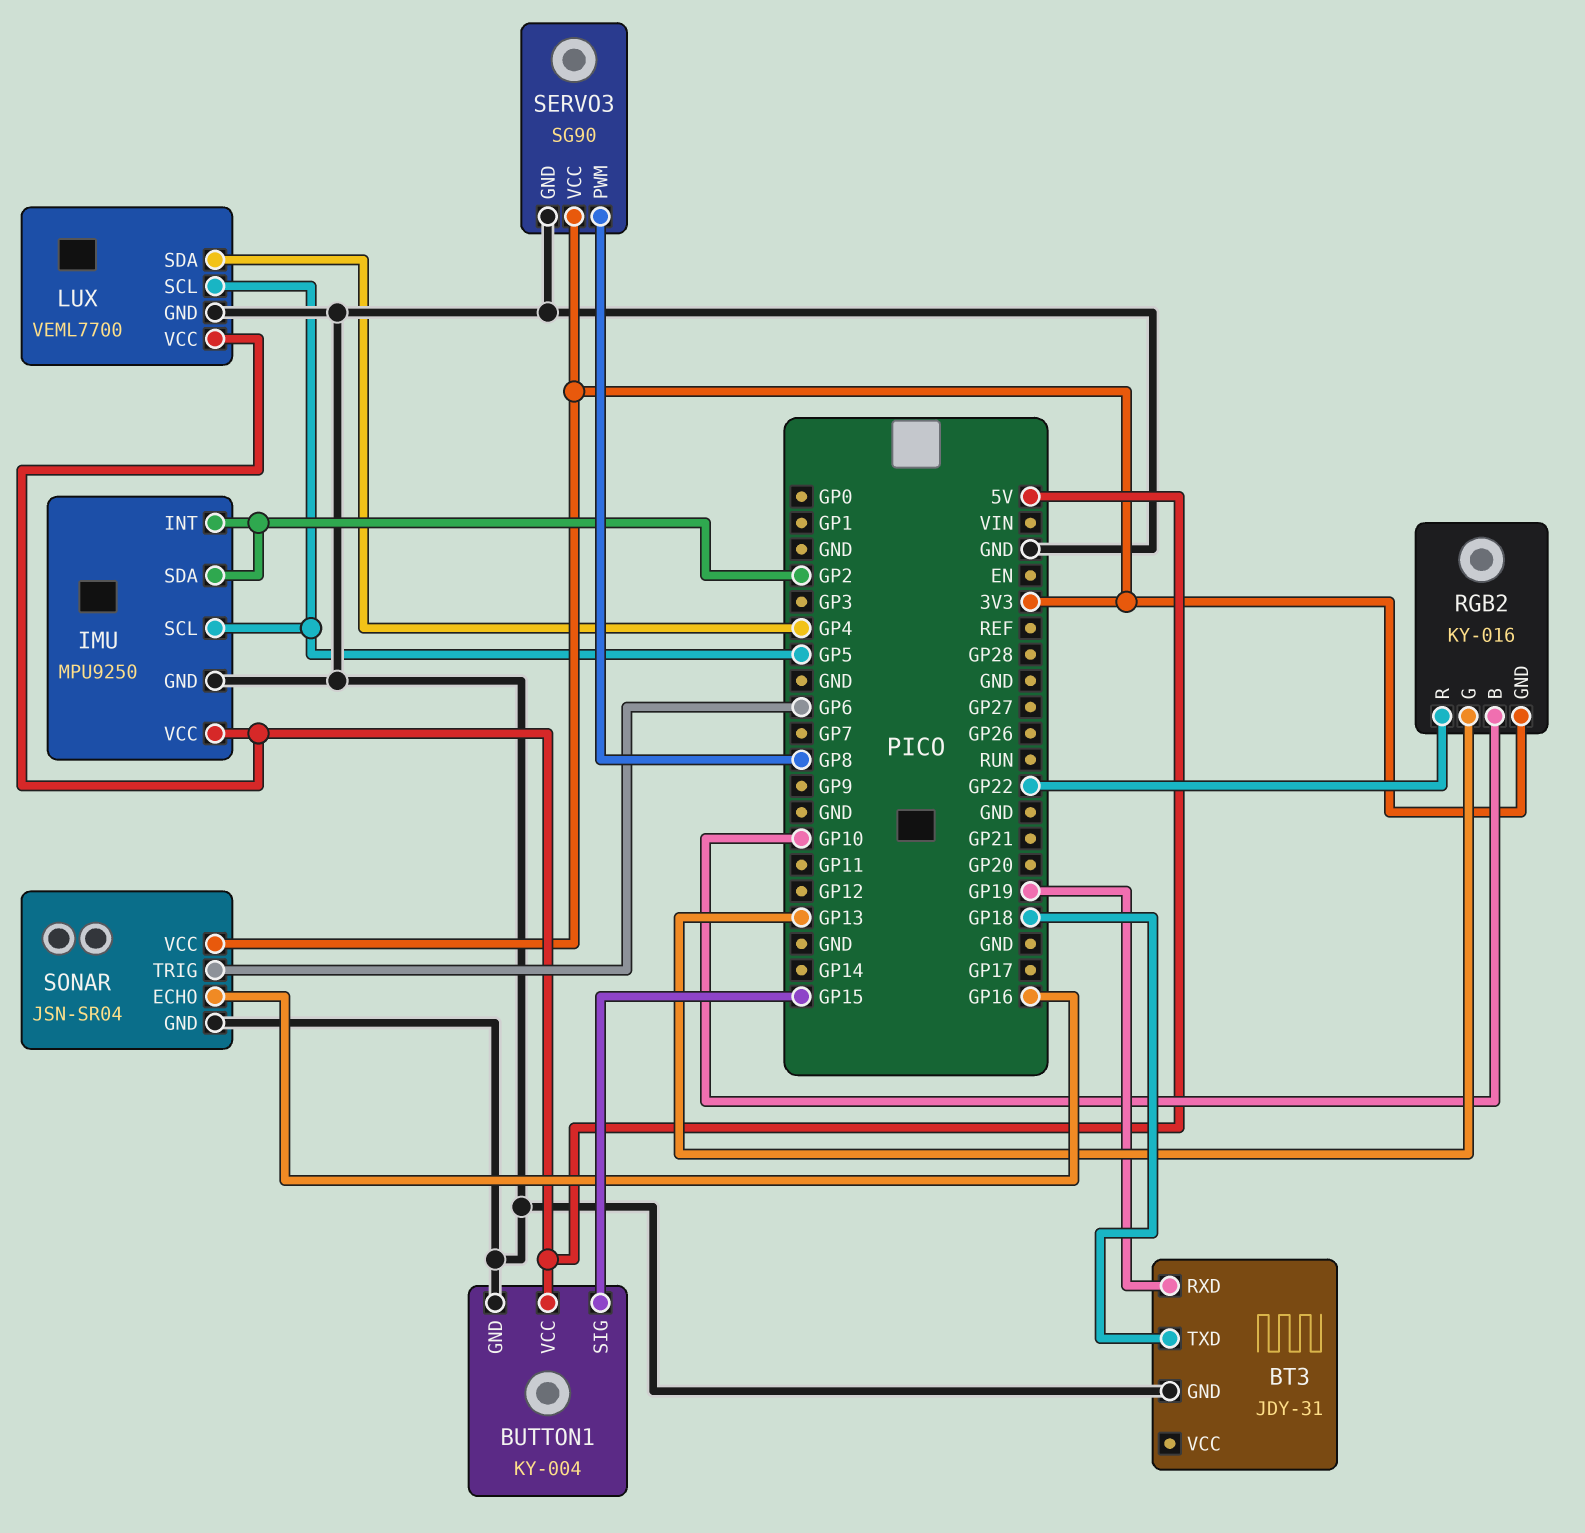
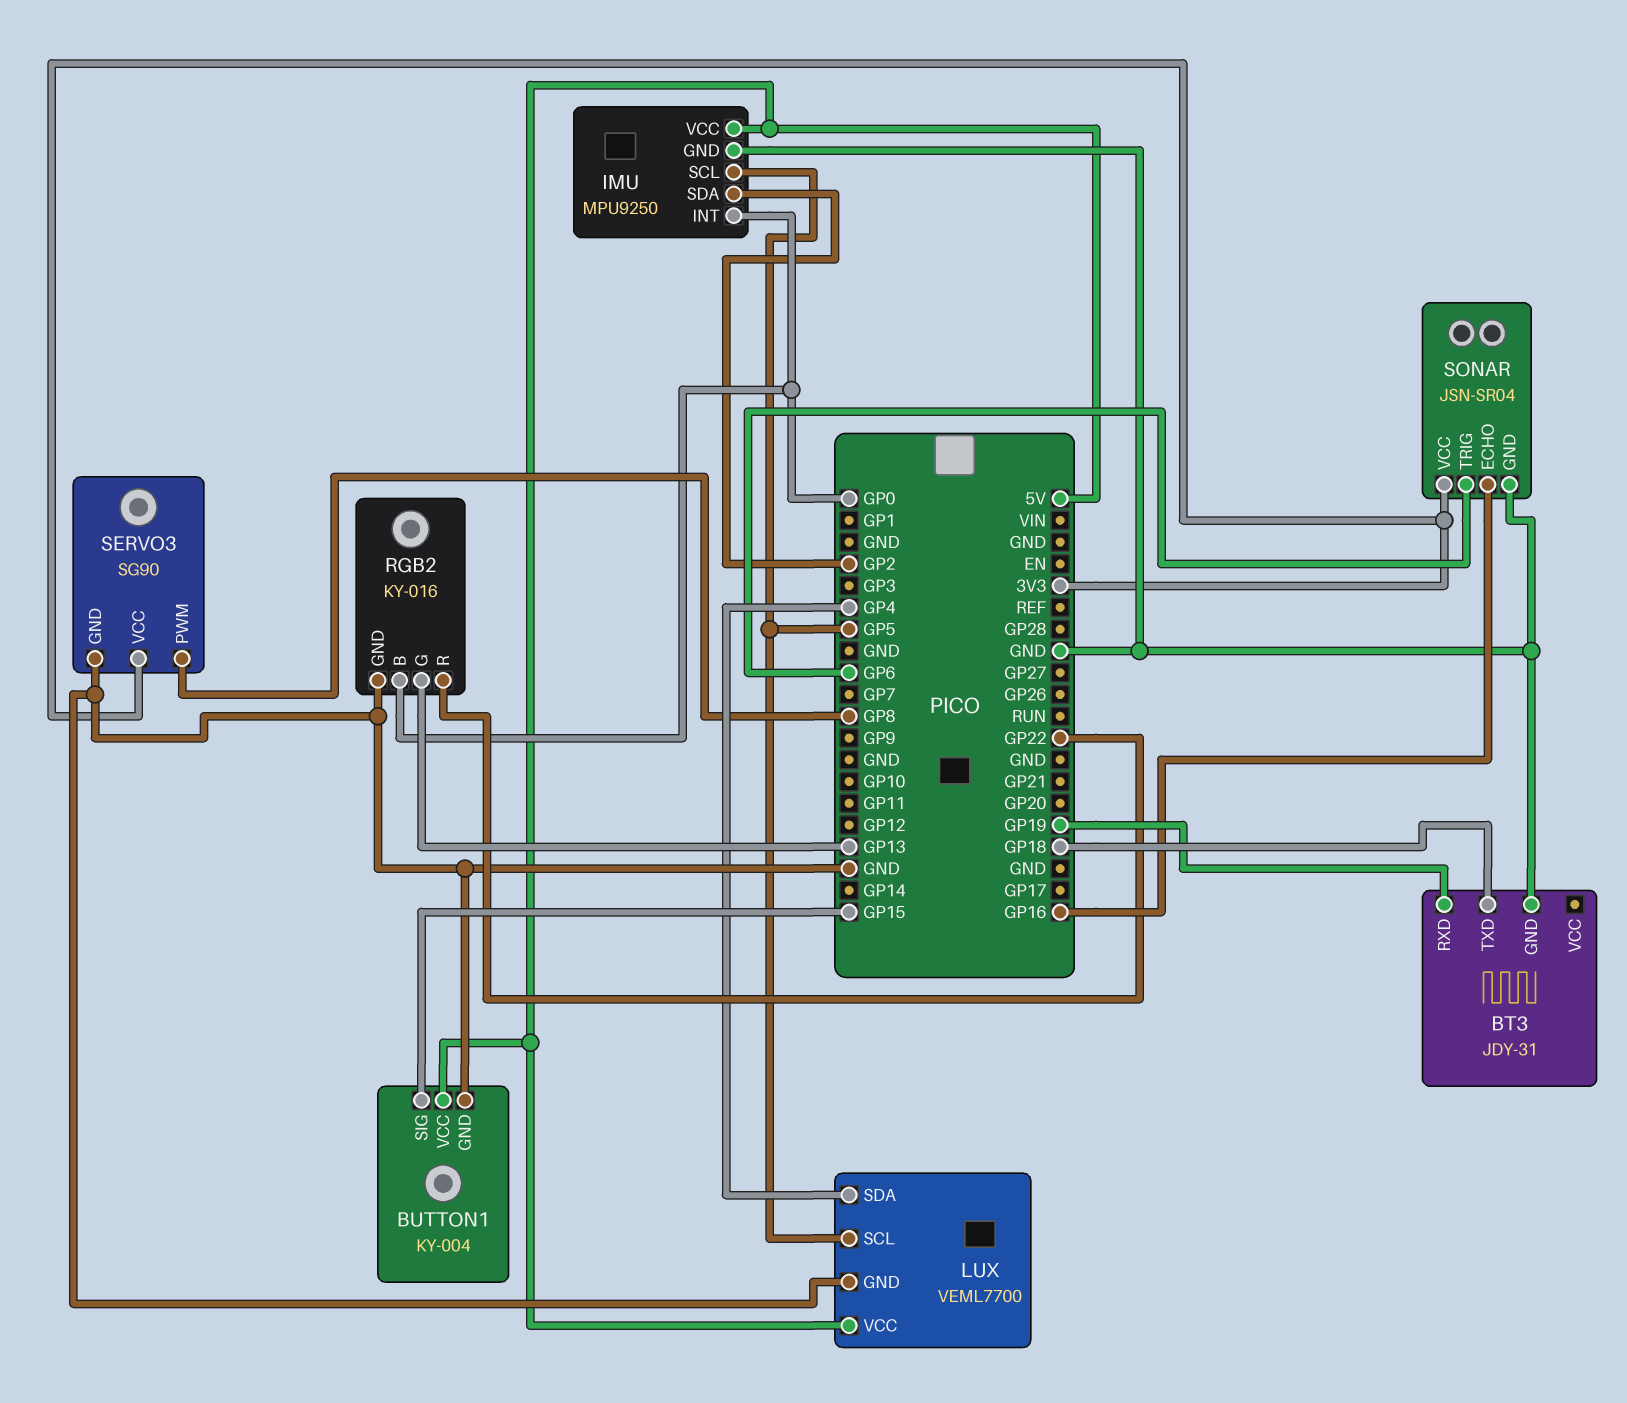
IMU pin INT: GP2 -> GP0
RGB2 pin B: GP10 -> GP0
RGB2 pin GND: 3V3 -> GND

